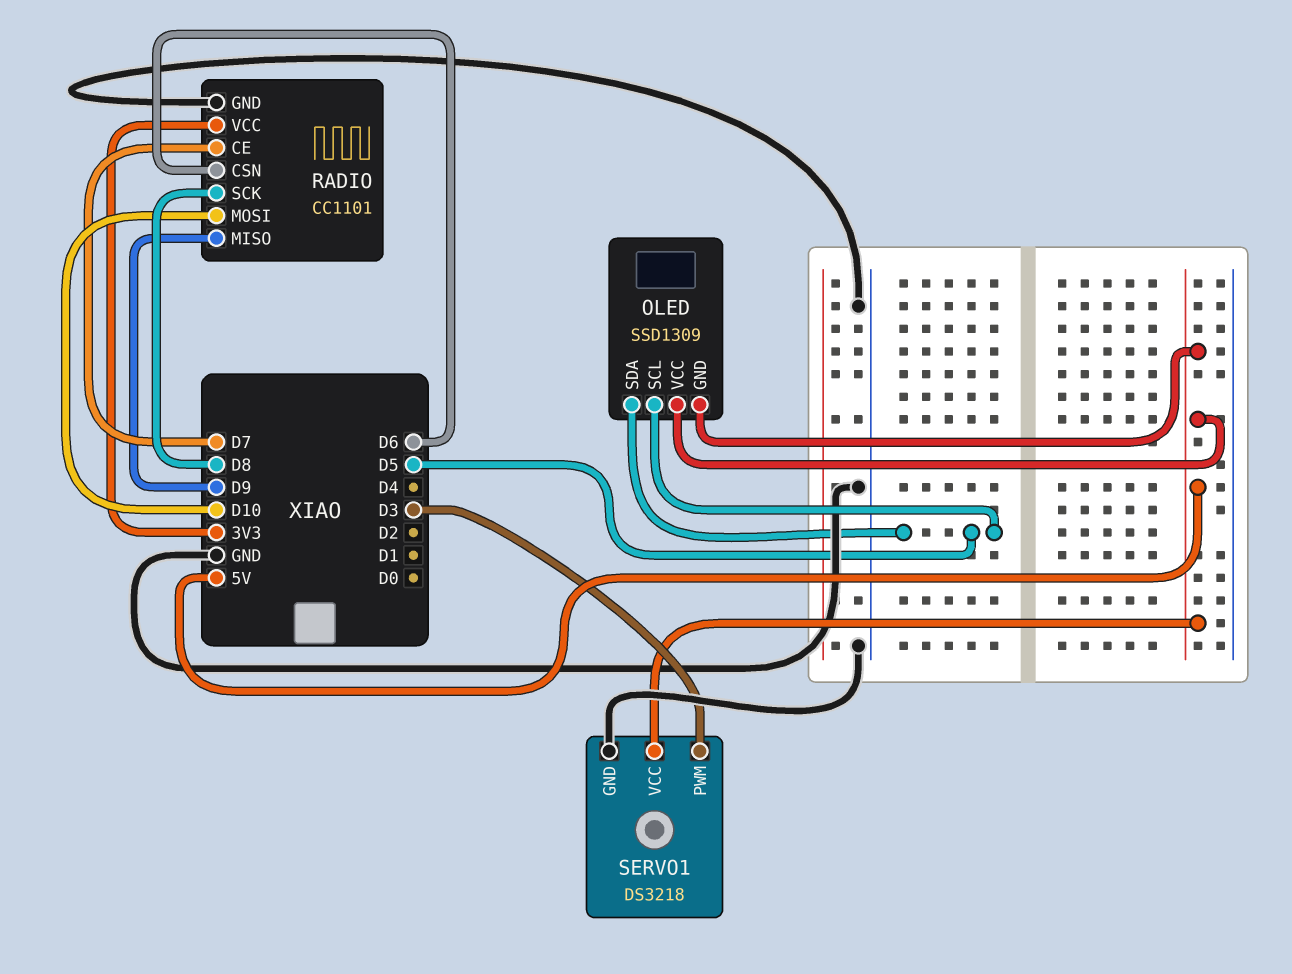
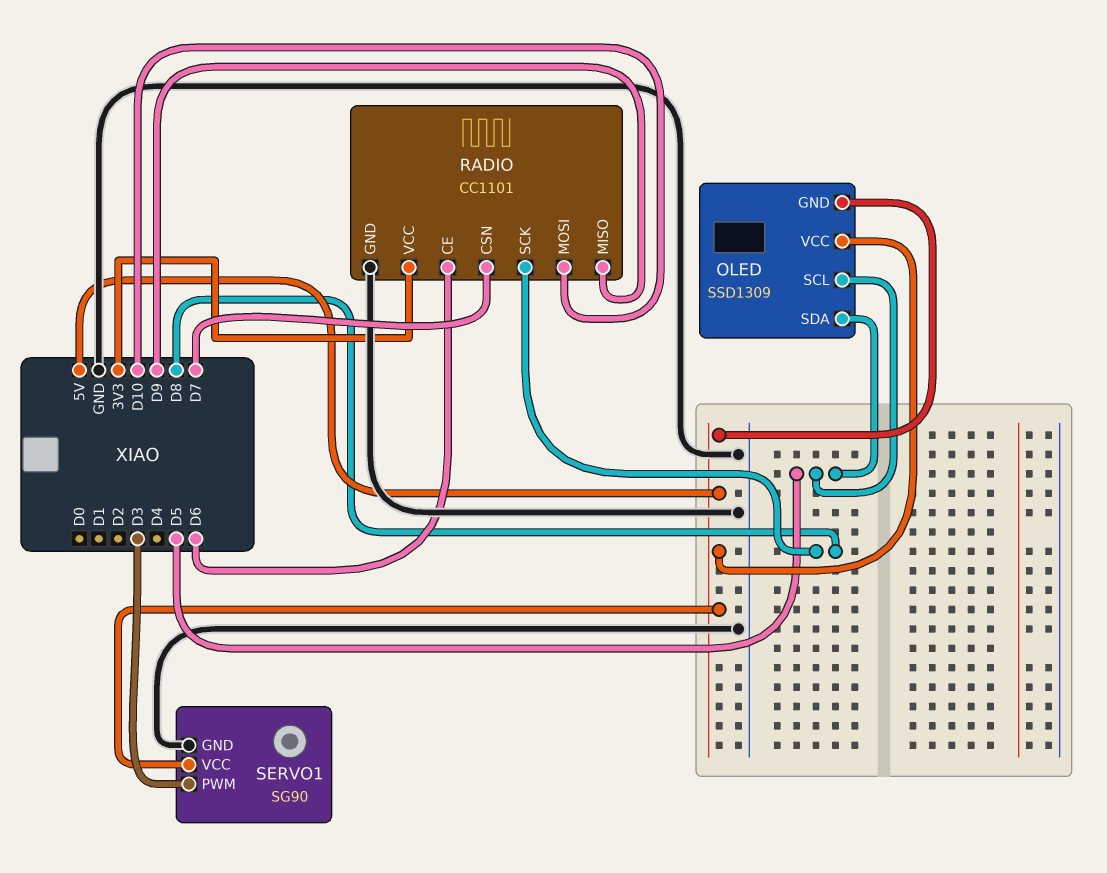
RADIO pin CE: D7 -> D6
RADIO pin CSN: D6 -> D7
SERVO1: DS3218 -> SG90

